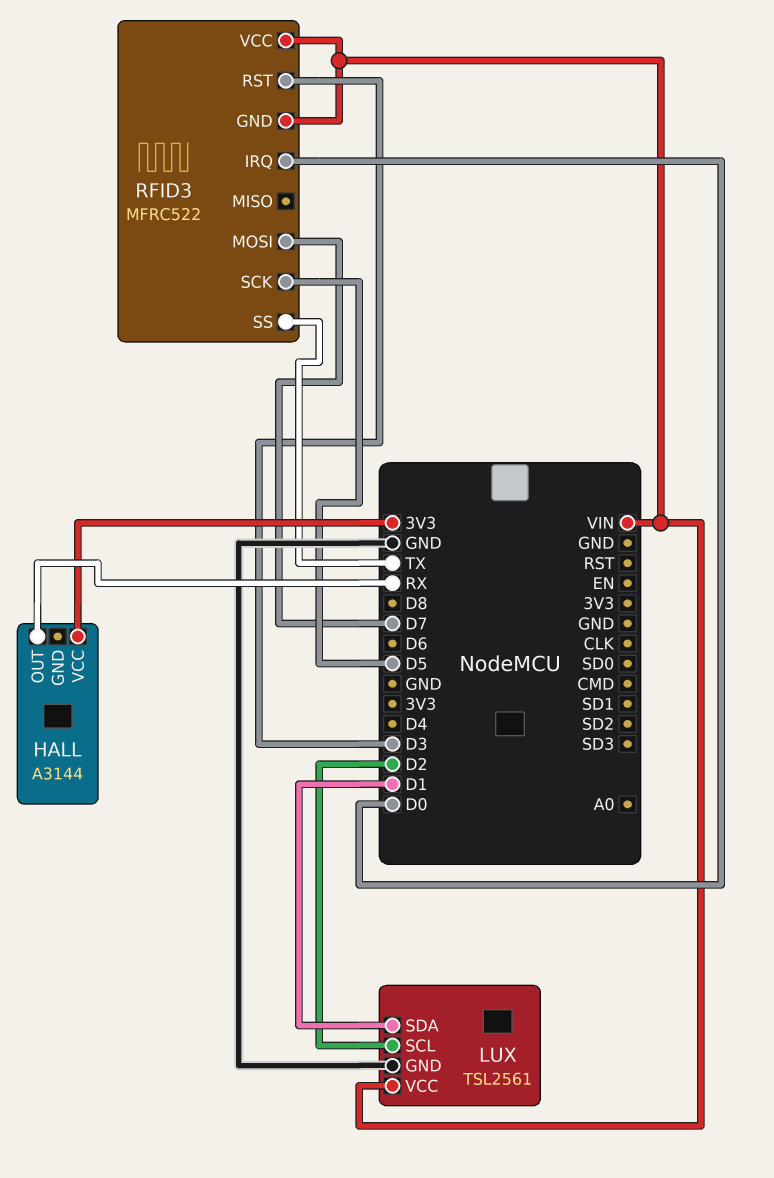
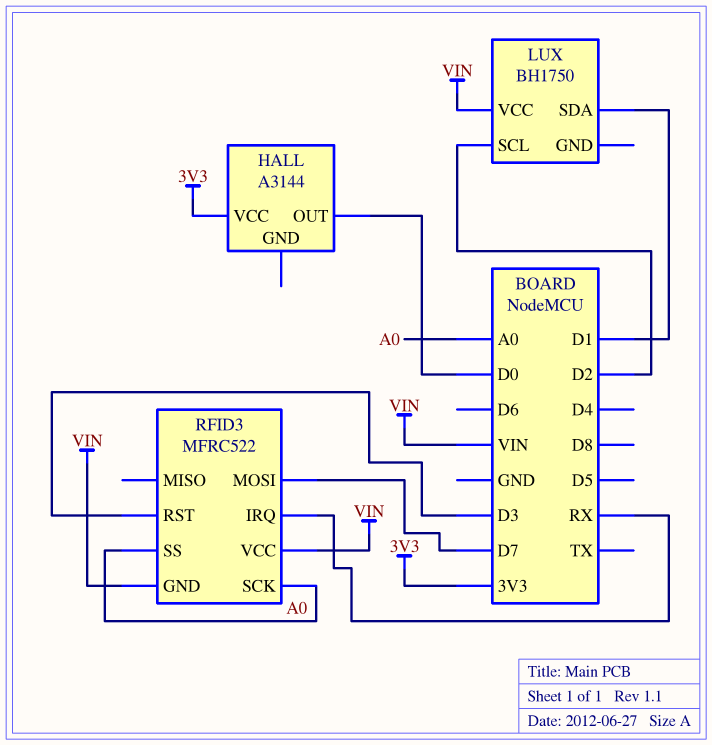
HALL pin OUT: RX -> D0
LUX: TSL2561 -> BH1750
LUX pin GND: GND -> none
RFID3 pin IRQ: D0 -> RX
RFID3 pin SCK: D5 -> A0
RFID3 pin SS: TX -> A0

